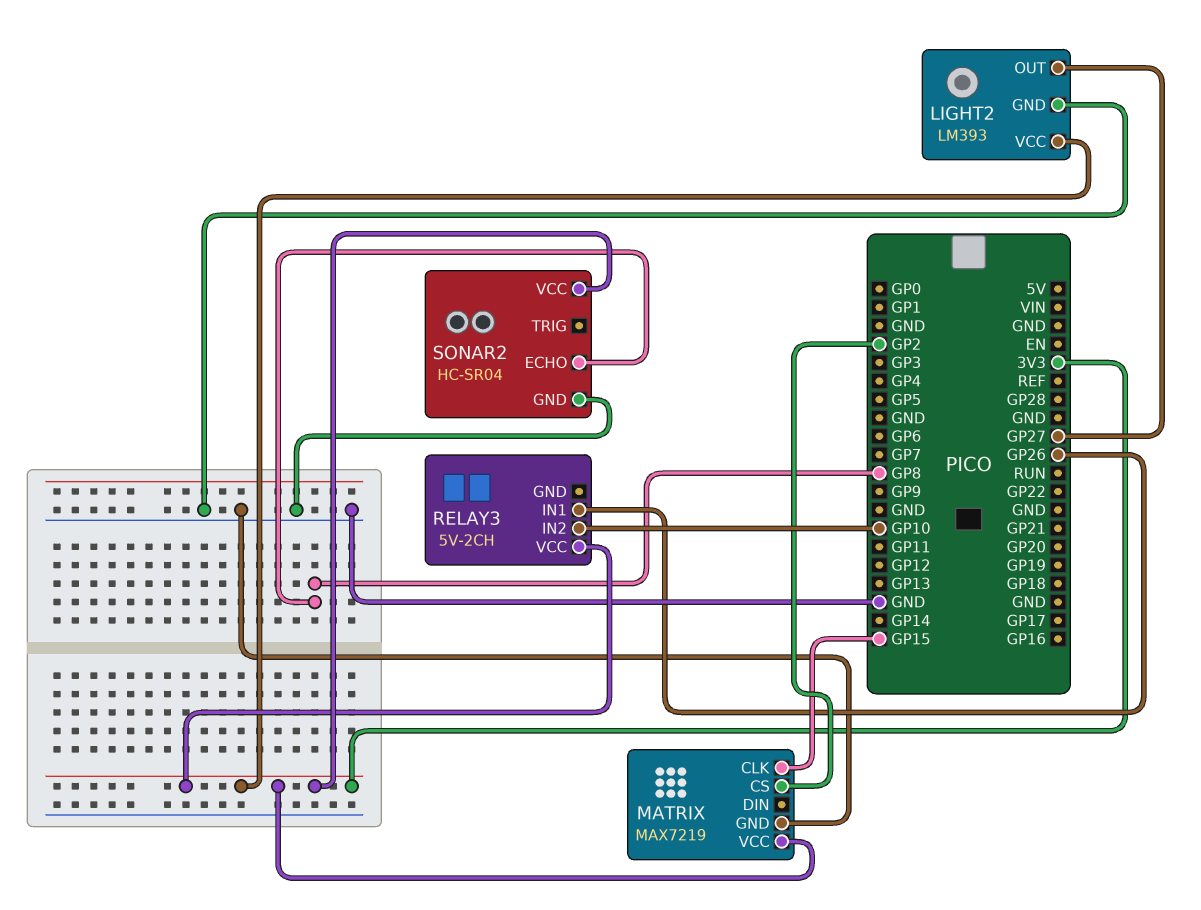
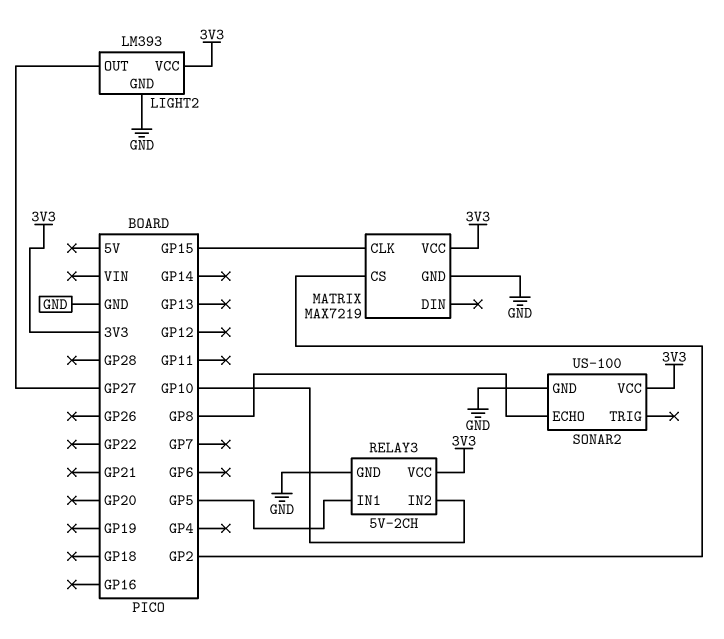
RELAY3 pin GND: none -> GND
RELAY3 pin IN1: GP26 -> GP5
SONAR2: HC-SR04 -> US-100

